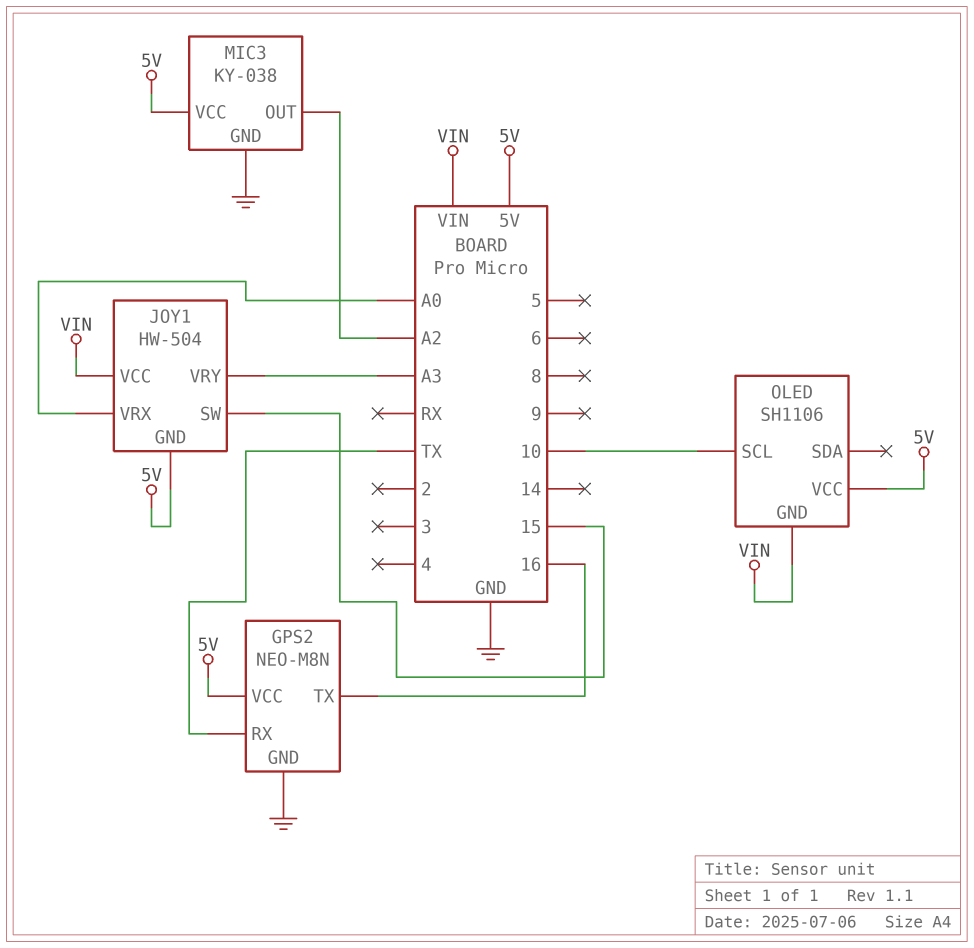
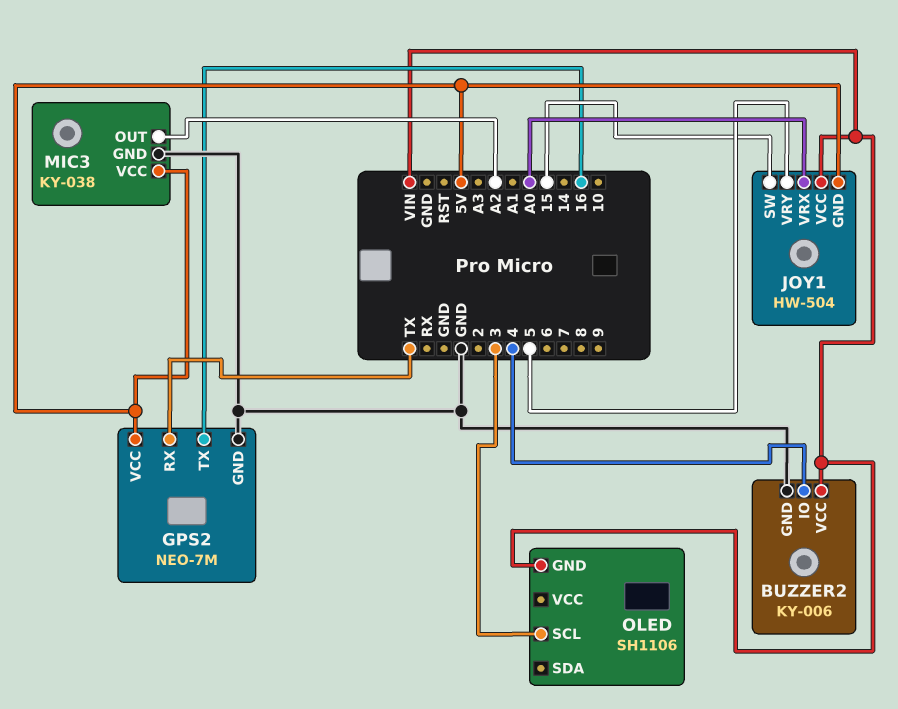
BUZZER2: none -> KY-006
BUZZER2 pin GND: none -> GND
BUZZER2 pin IO: none -> 4
BUZZER2 pin VCC: none -> VIN
GPS2: NEO-M8N -> NEO-7M
JOY1 pin VRY: A3 -> 5
OLED pin SCL: 10 -> 3
OLED pin VCC: 5V -> none

